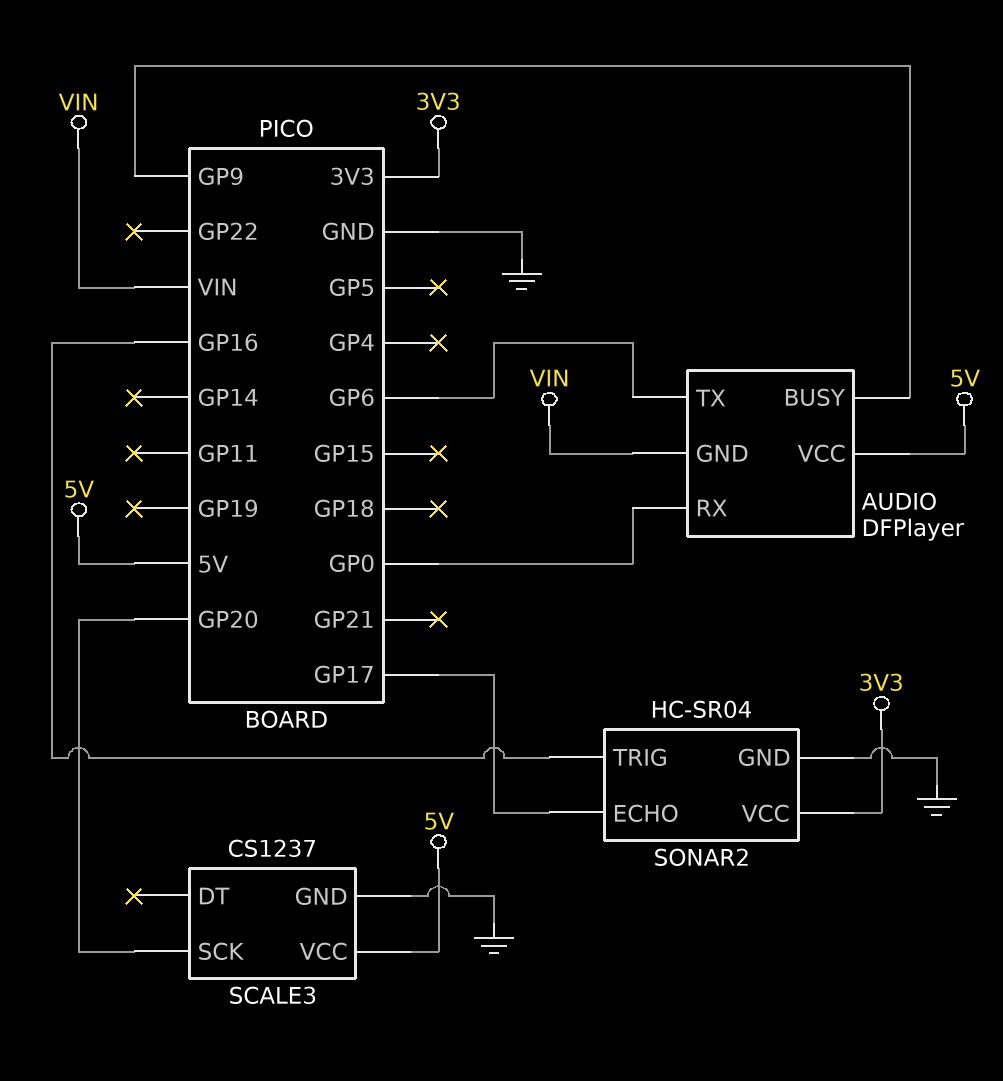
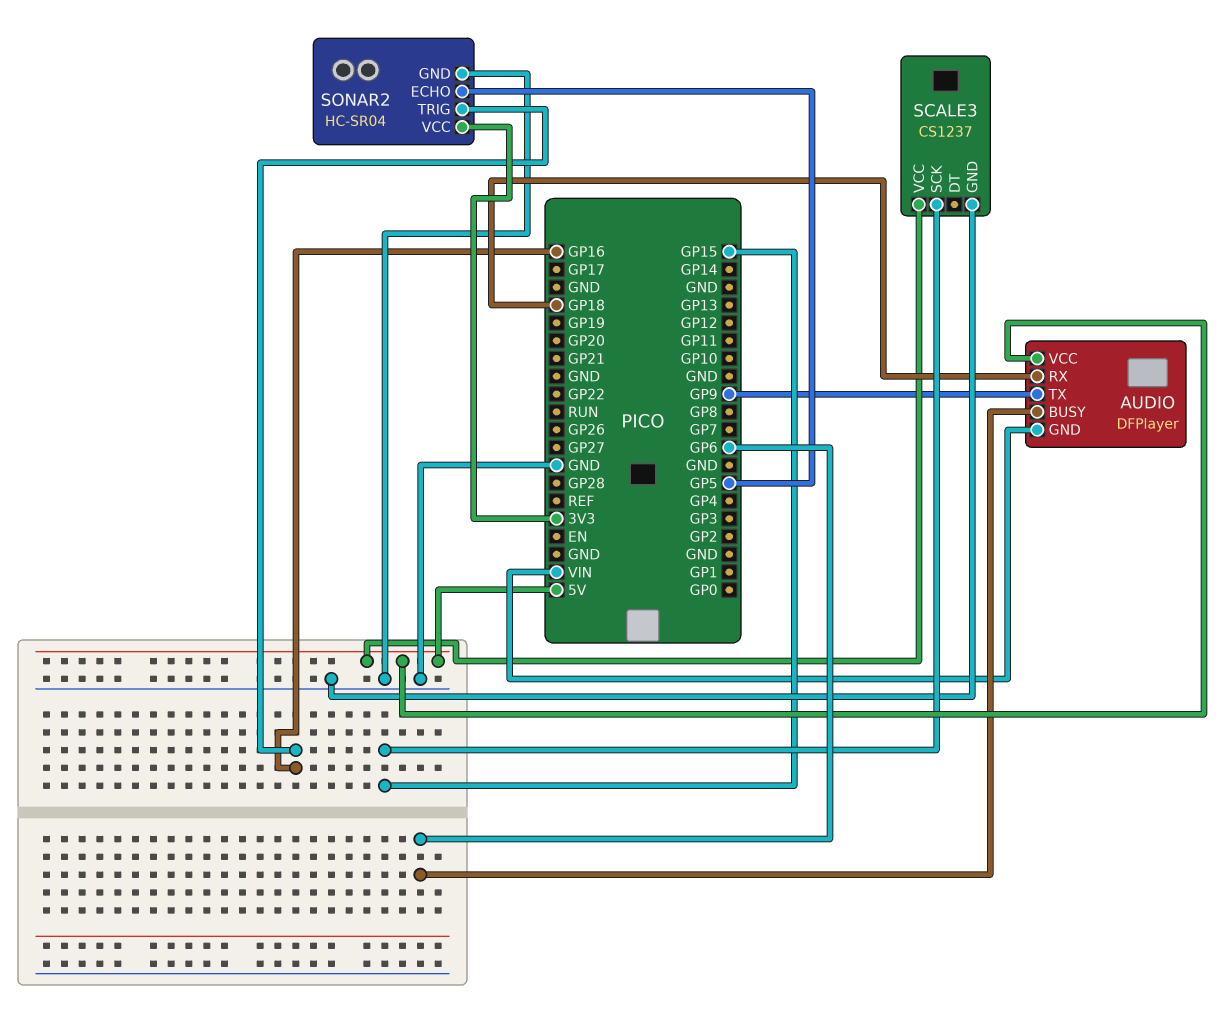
AUDIO pin BUSY: GP9 -> GP6
AUDIO pin RX: GP0 -> GP18
AUDIO pin TX: GP6 -> GP9
SCALE3 pin SCK: GP20 -> GP15
SONAR2 pin ECHO: GP17 -> GP5

